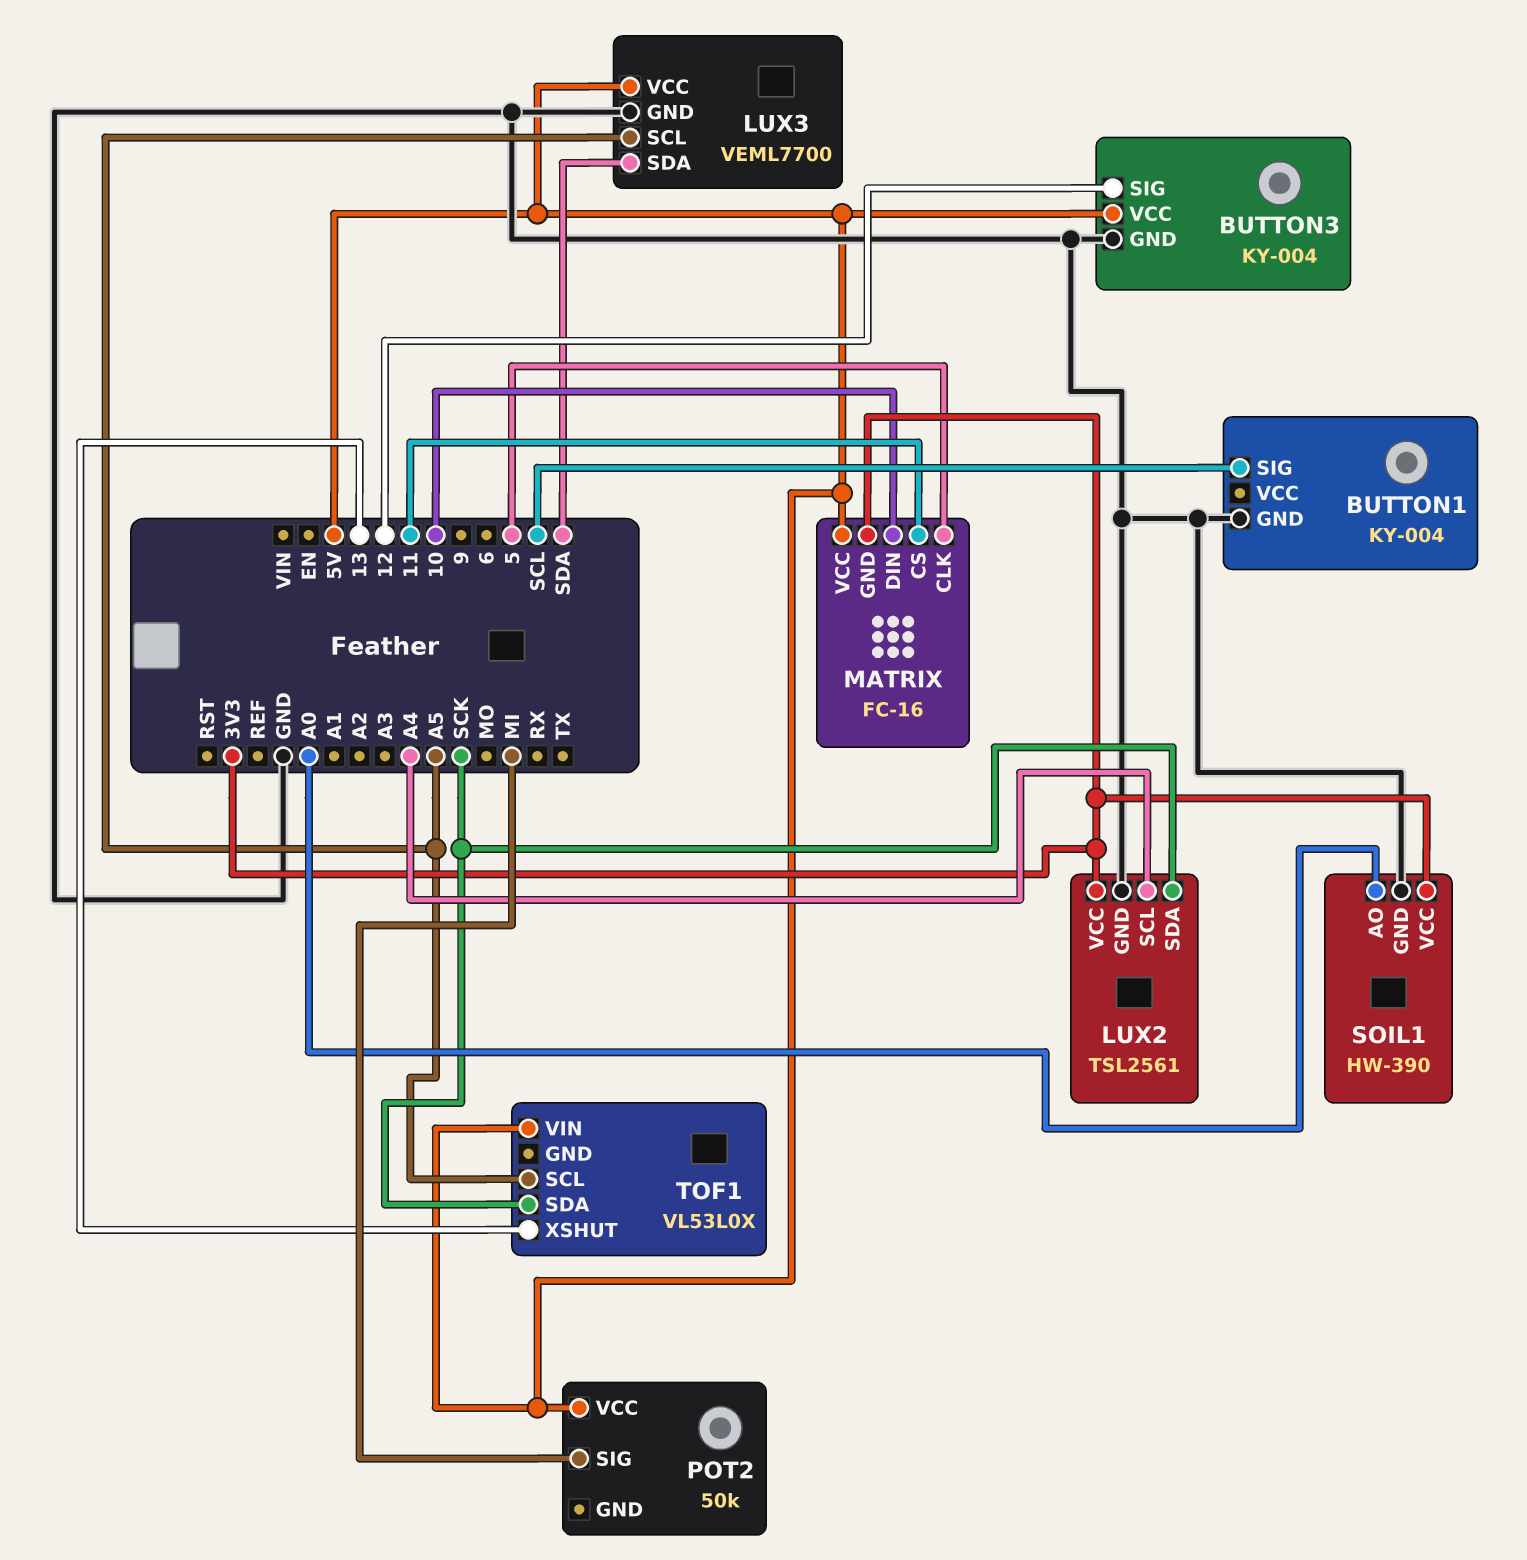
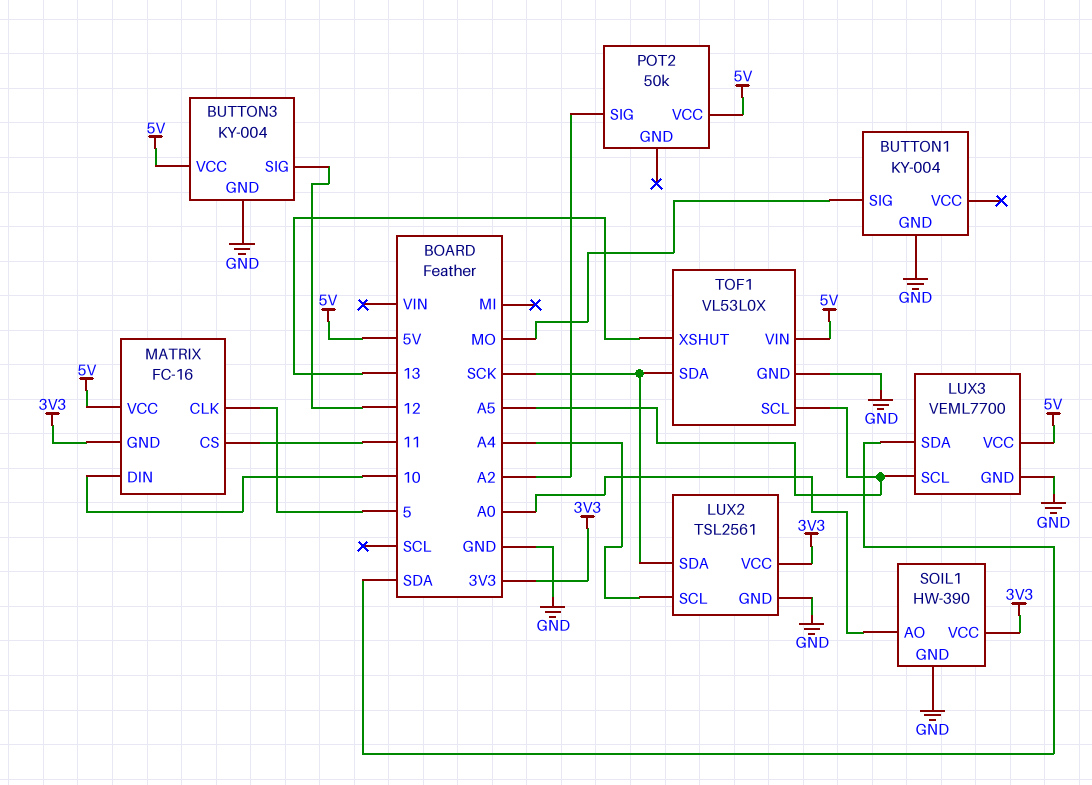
BUTTON1 pin SIG: SCL -> MO
POT2 pin SIG: MI -> A2
TOF1 pin GND: none -> GND

